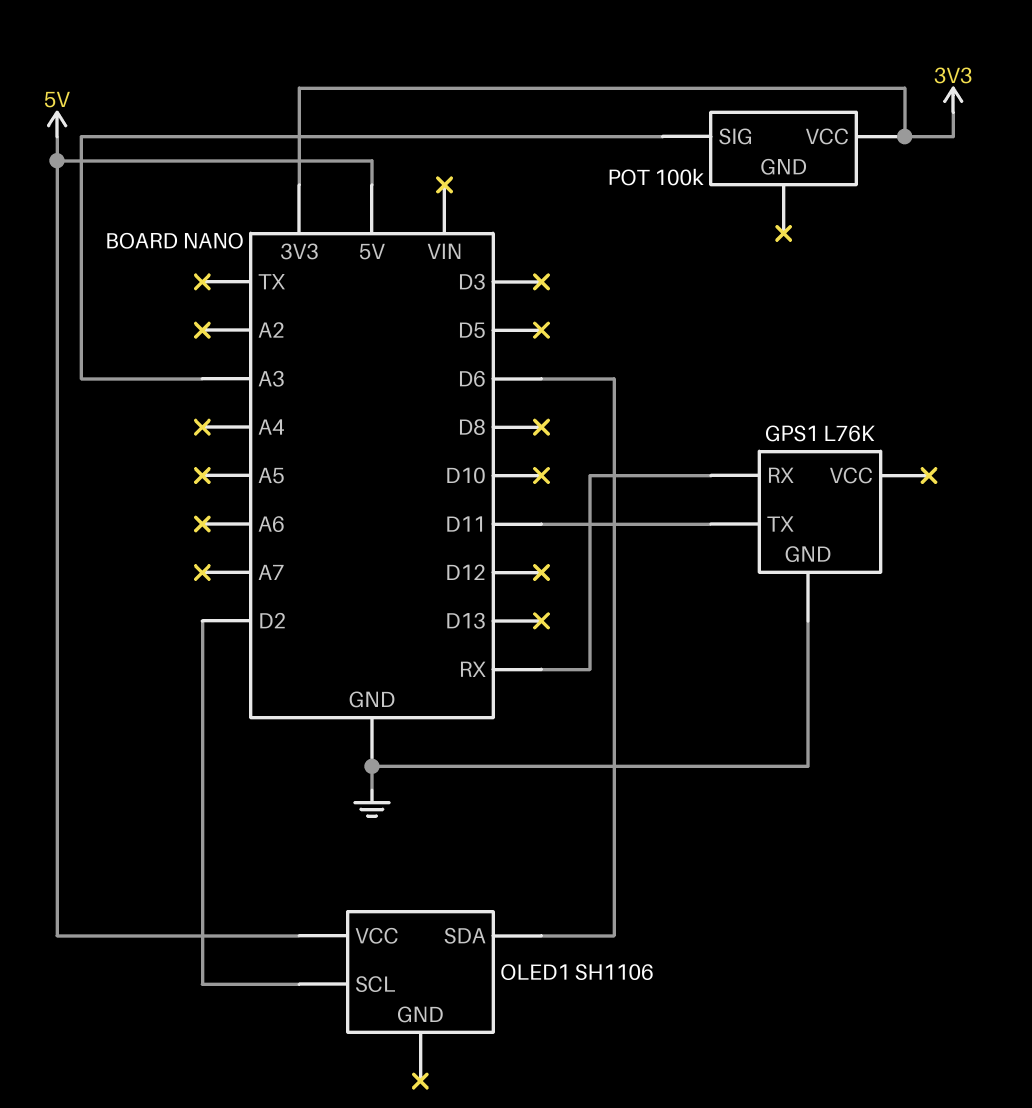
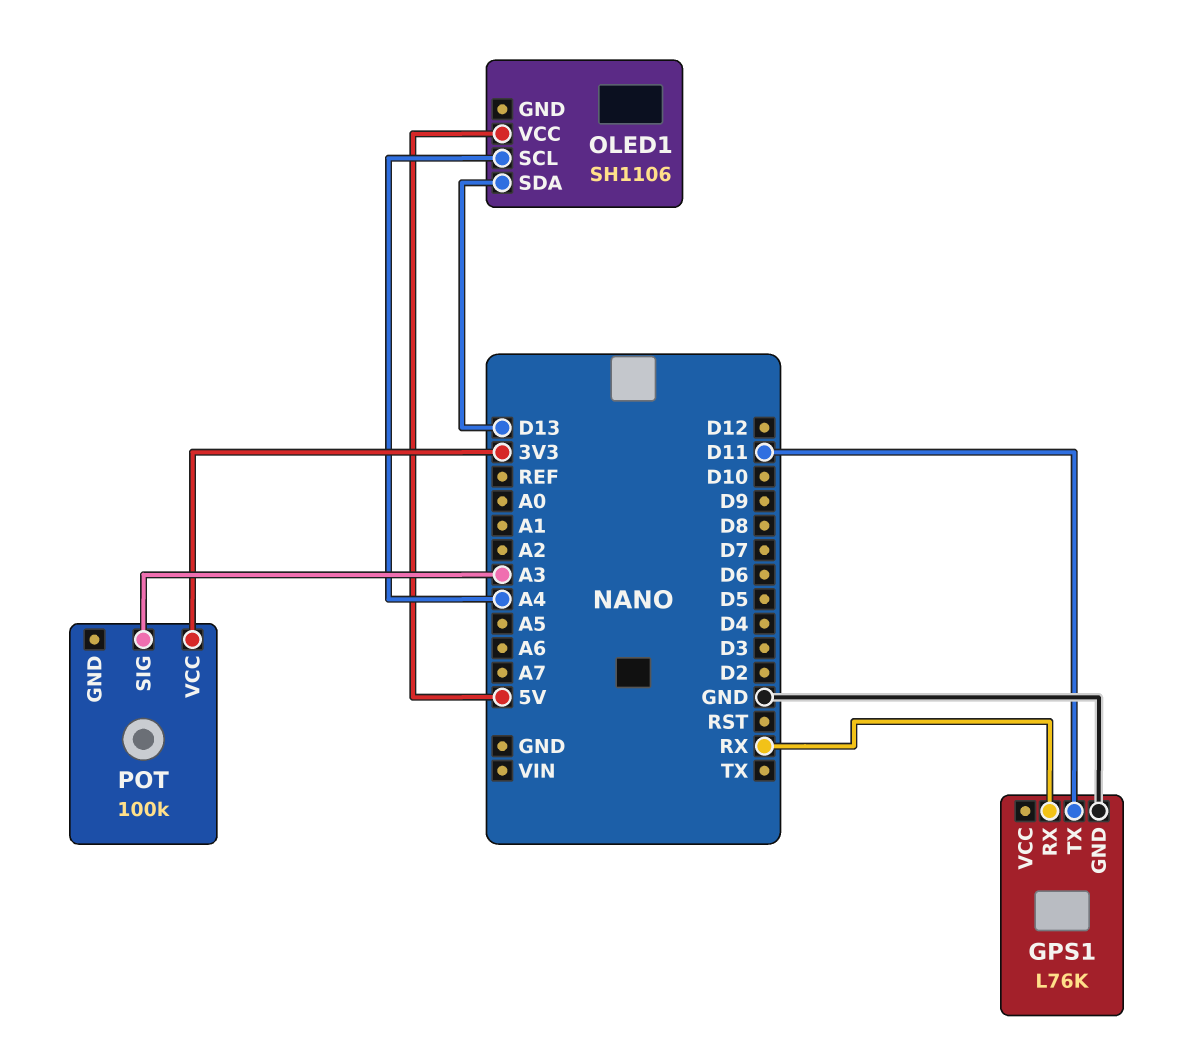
OLED1 pin SCL: D2 -> A4
OLED1 pin SDA: D6 -> D13

